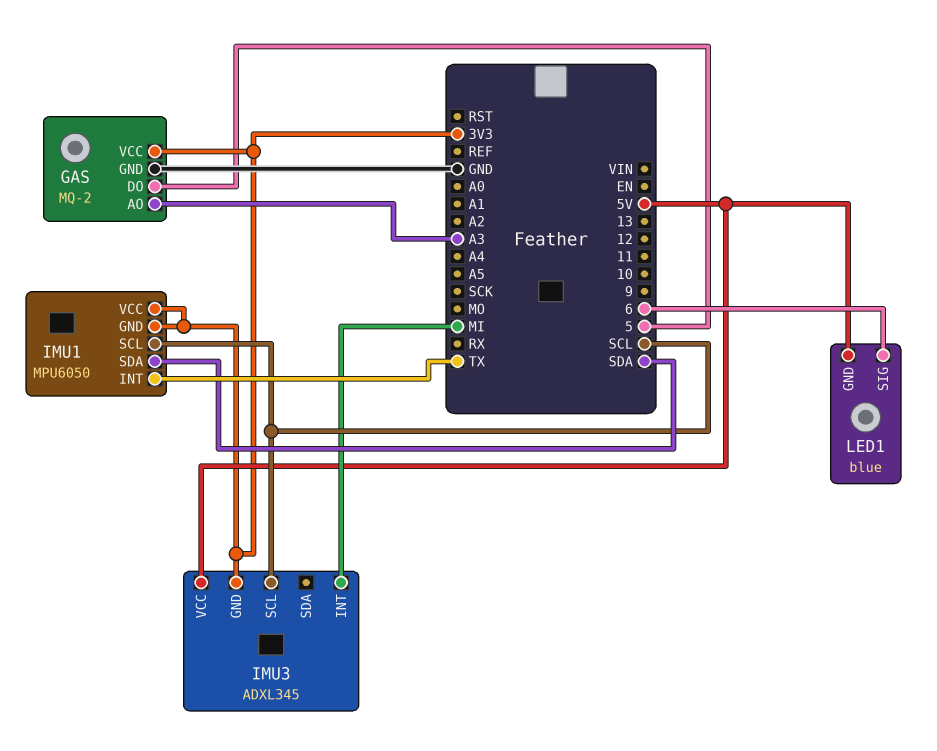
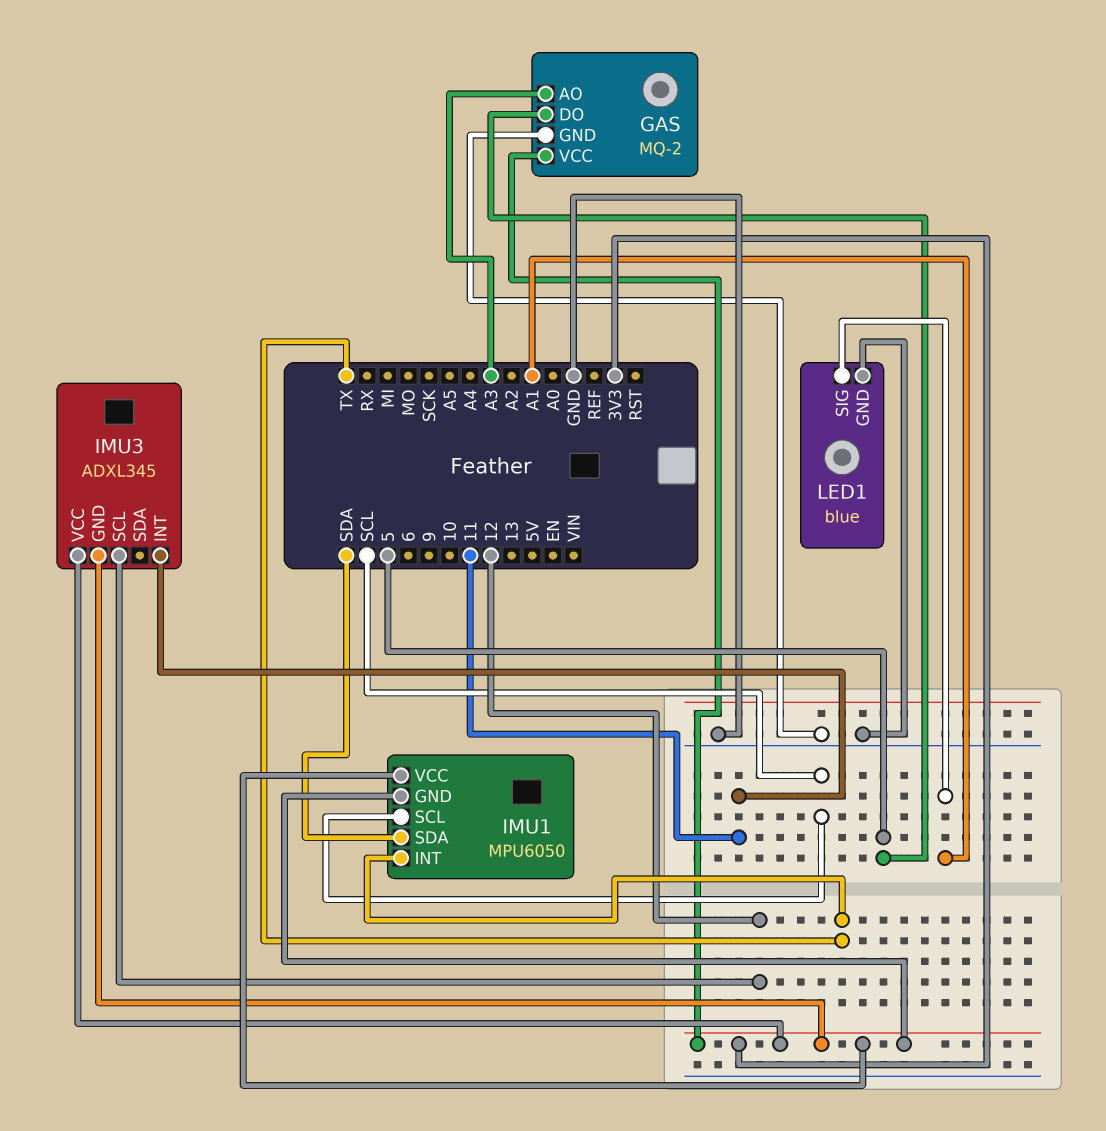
IMU3 pin INT: MI -> 11
IMU3 pin SCL: SCL -> 12
IMU3 pin VCC: 5V -> 3V3
LED1 pin GND: 5V -> GND
LED1 pin SIG: 6 -> A1

